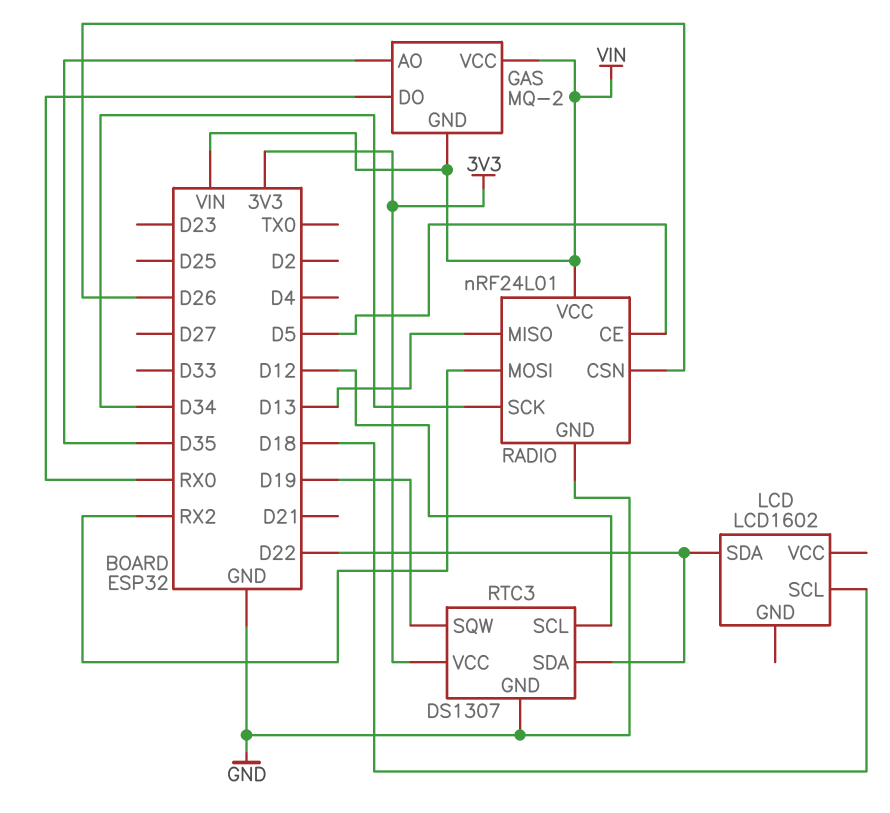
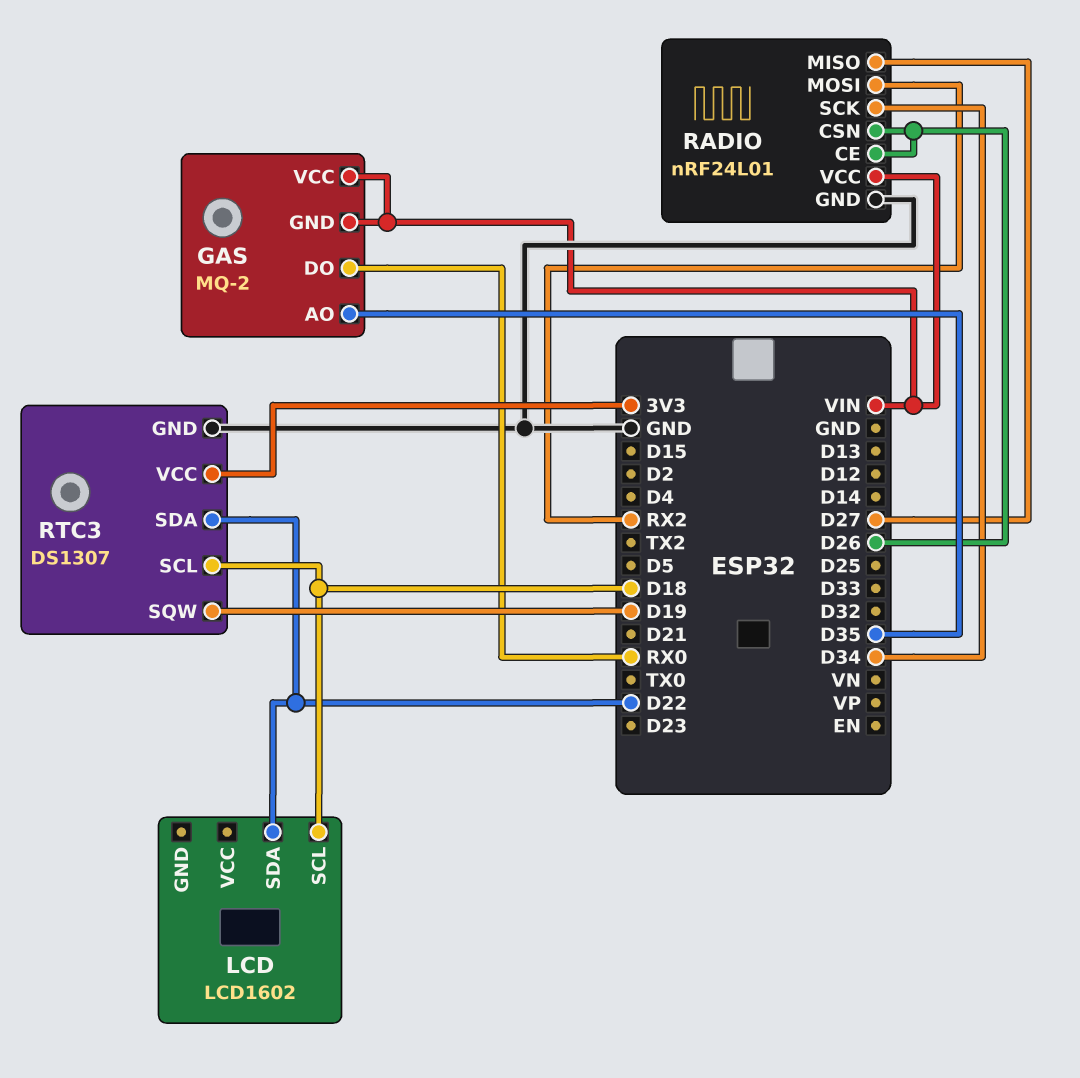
RADIO pin CE: D5 -> D26
RADIO pin MISO: D13 -> D27
RTC3 pin SCL: D12 -> D18

